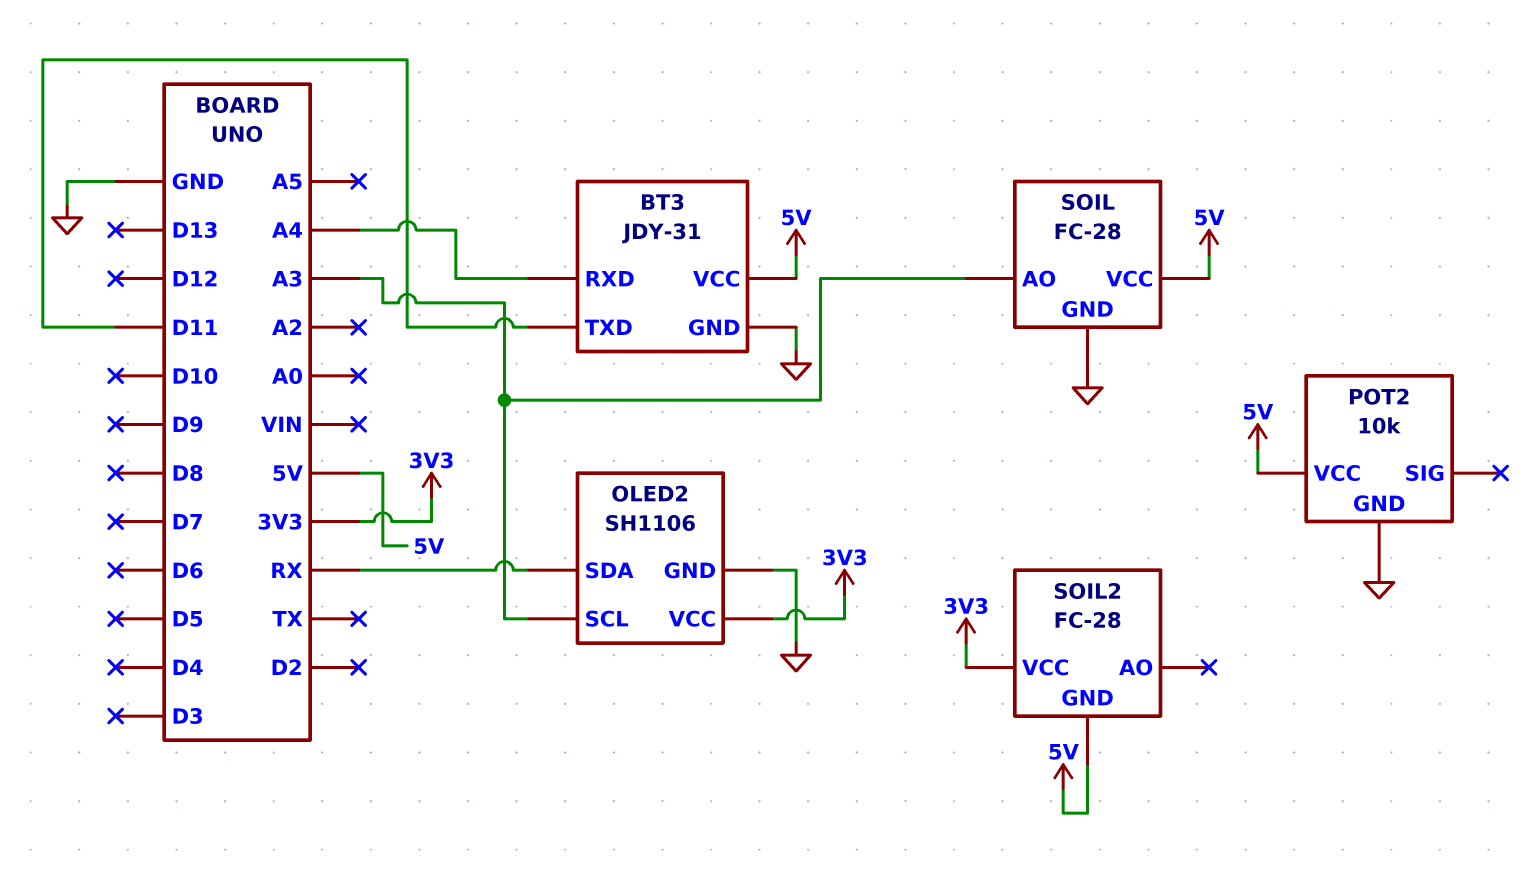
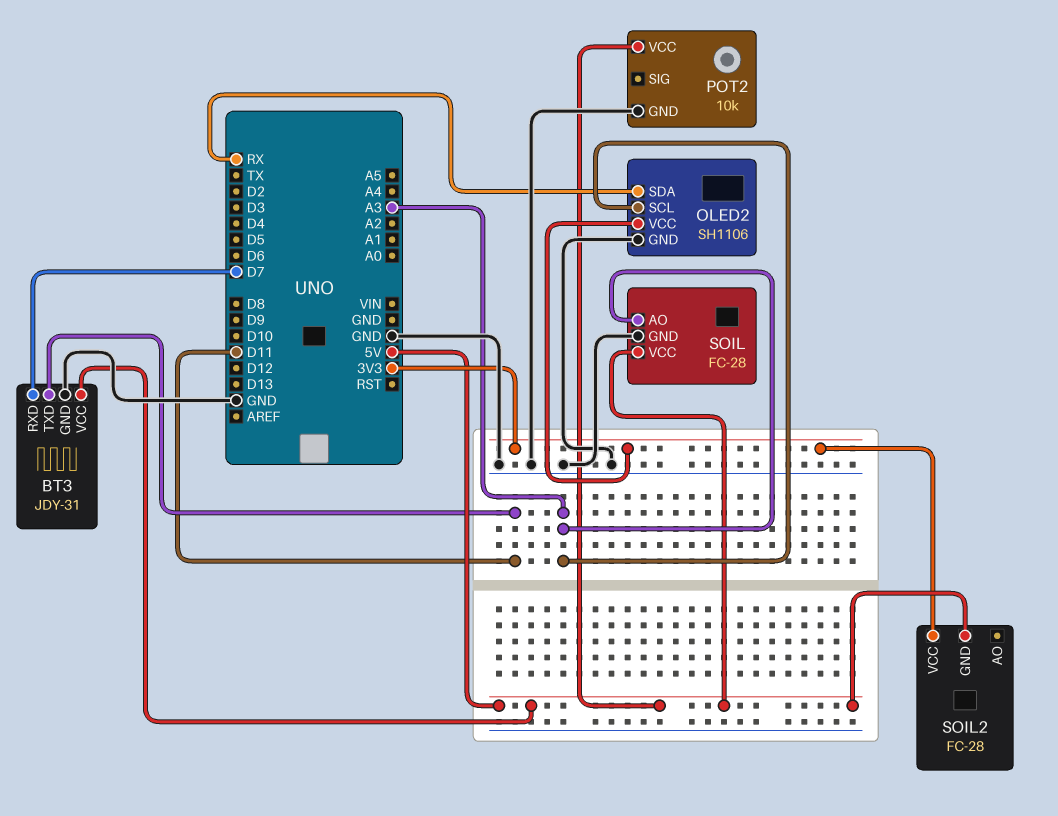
BT3 pin RXD: A4 -> D7

